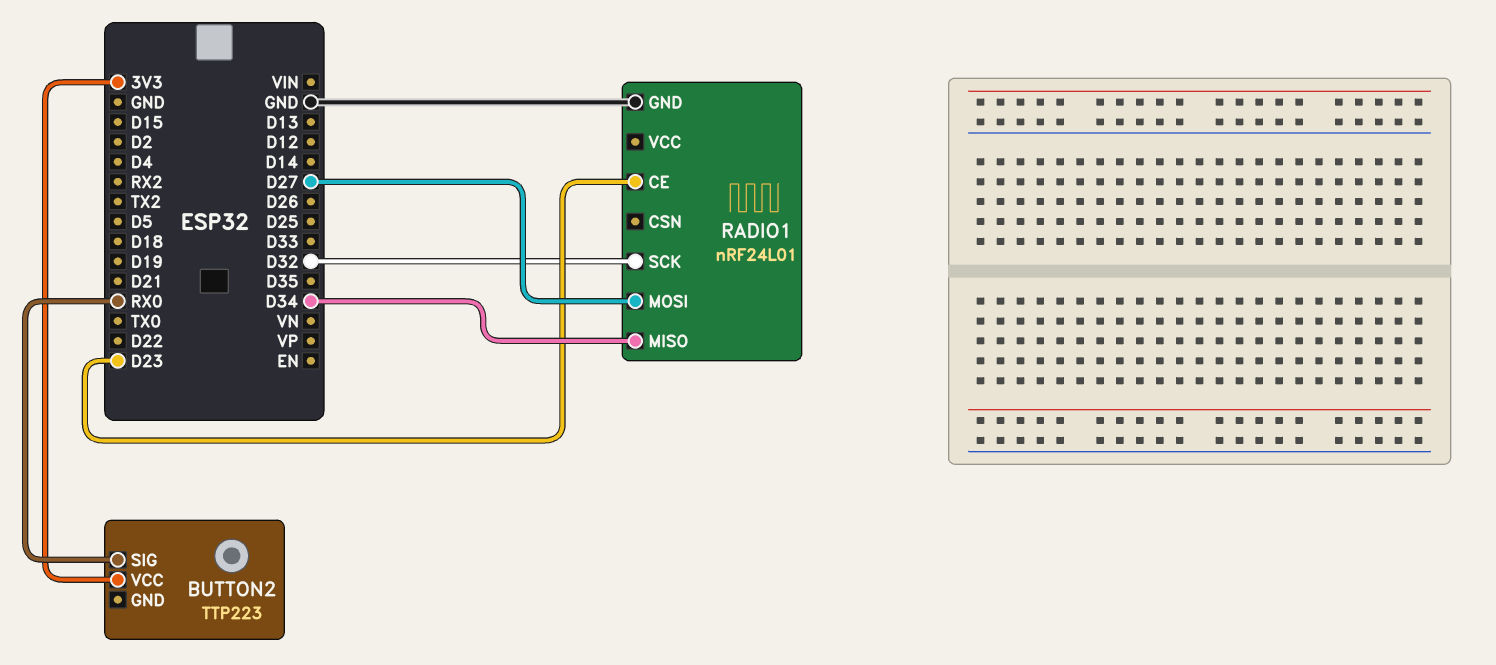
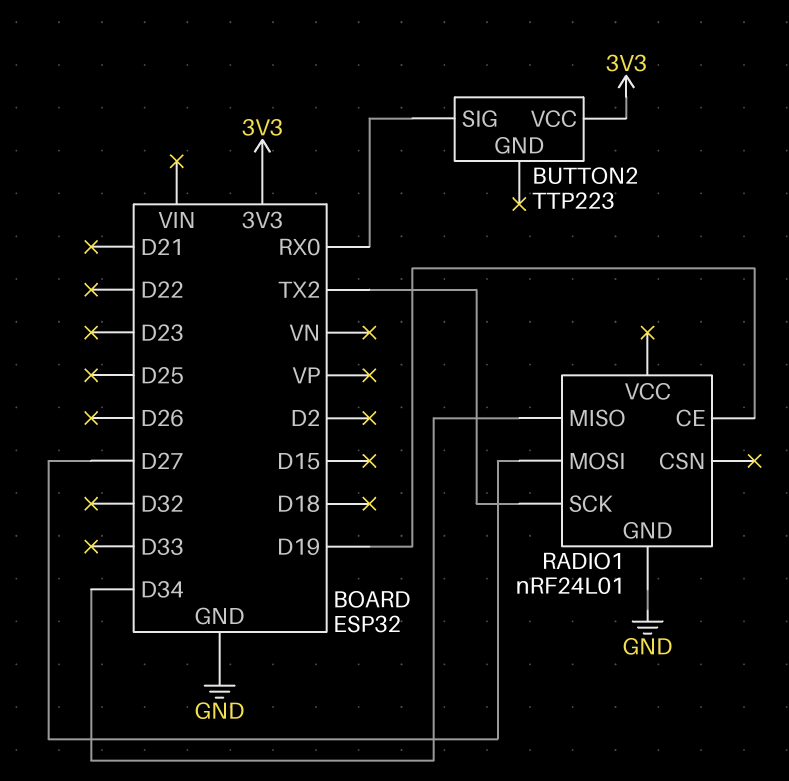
RADIO1 pin CE: D23 -> D19
RADIO1 pin SCK: D32 -> TX2

